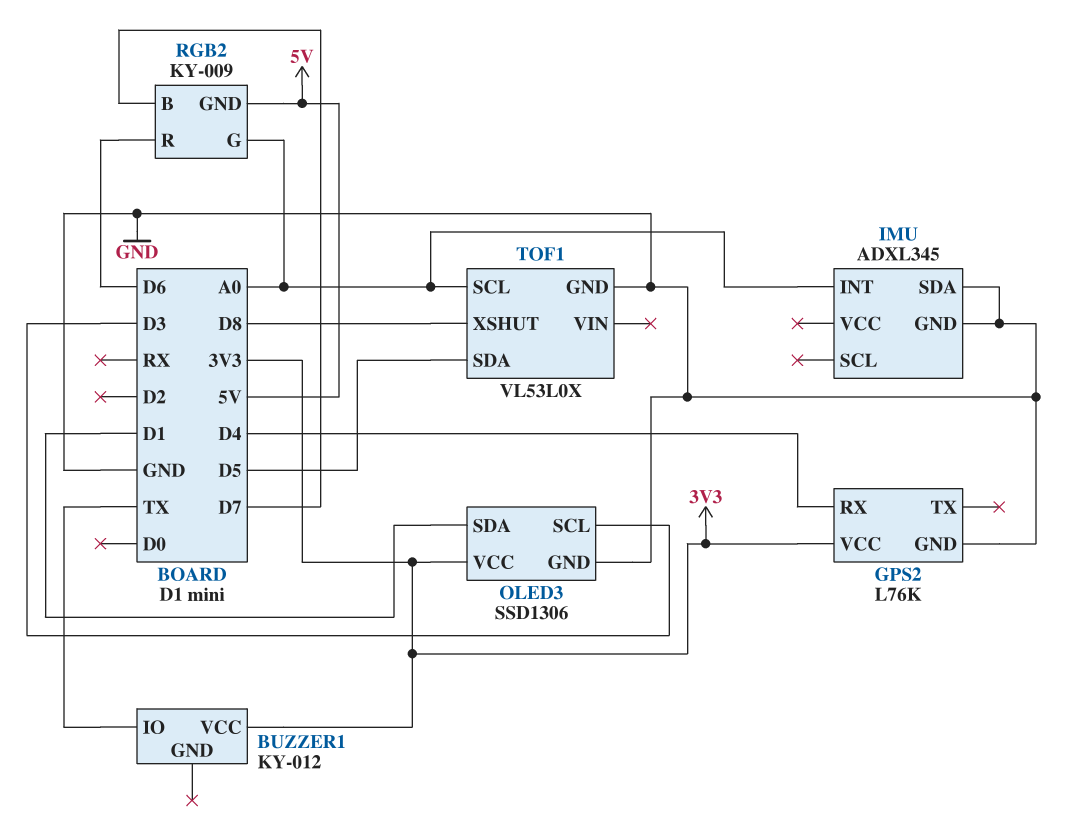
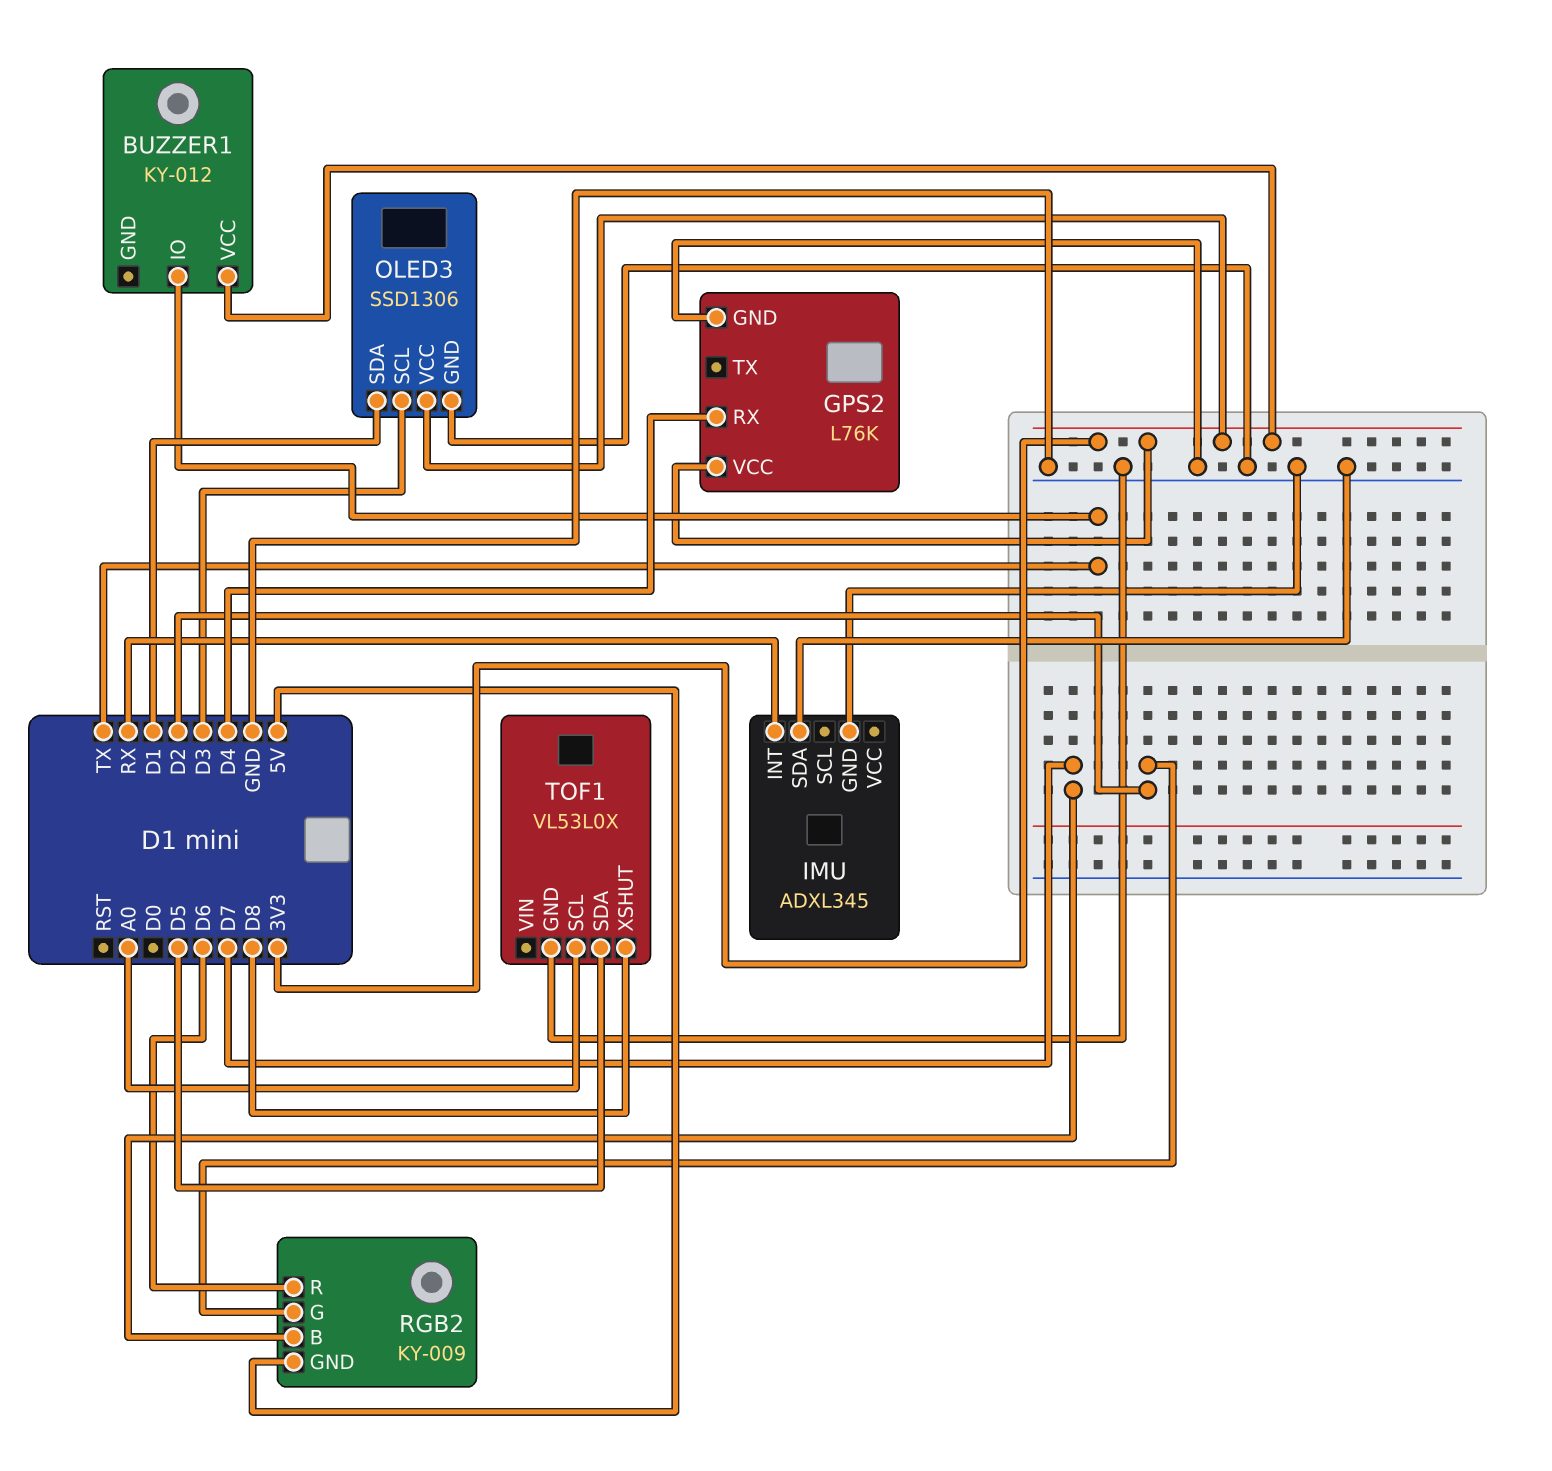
IMU pin INT: A0 -> RX
RGB2 pin G: A0 -> D2

